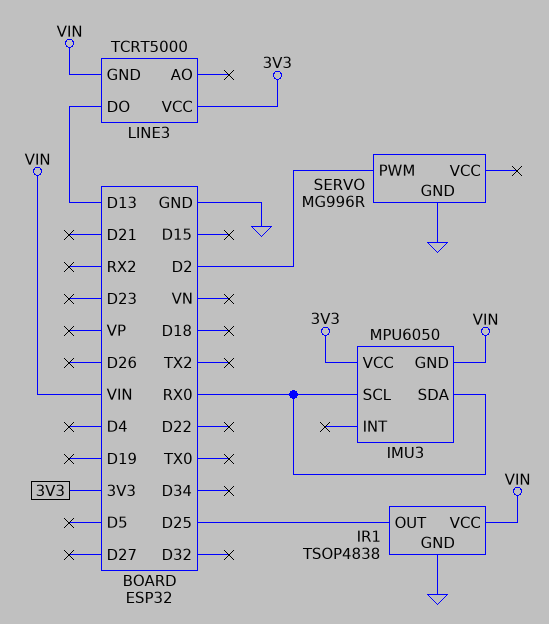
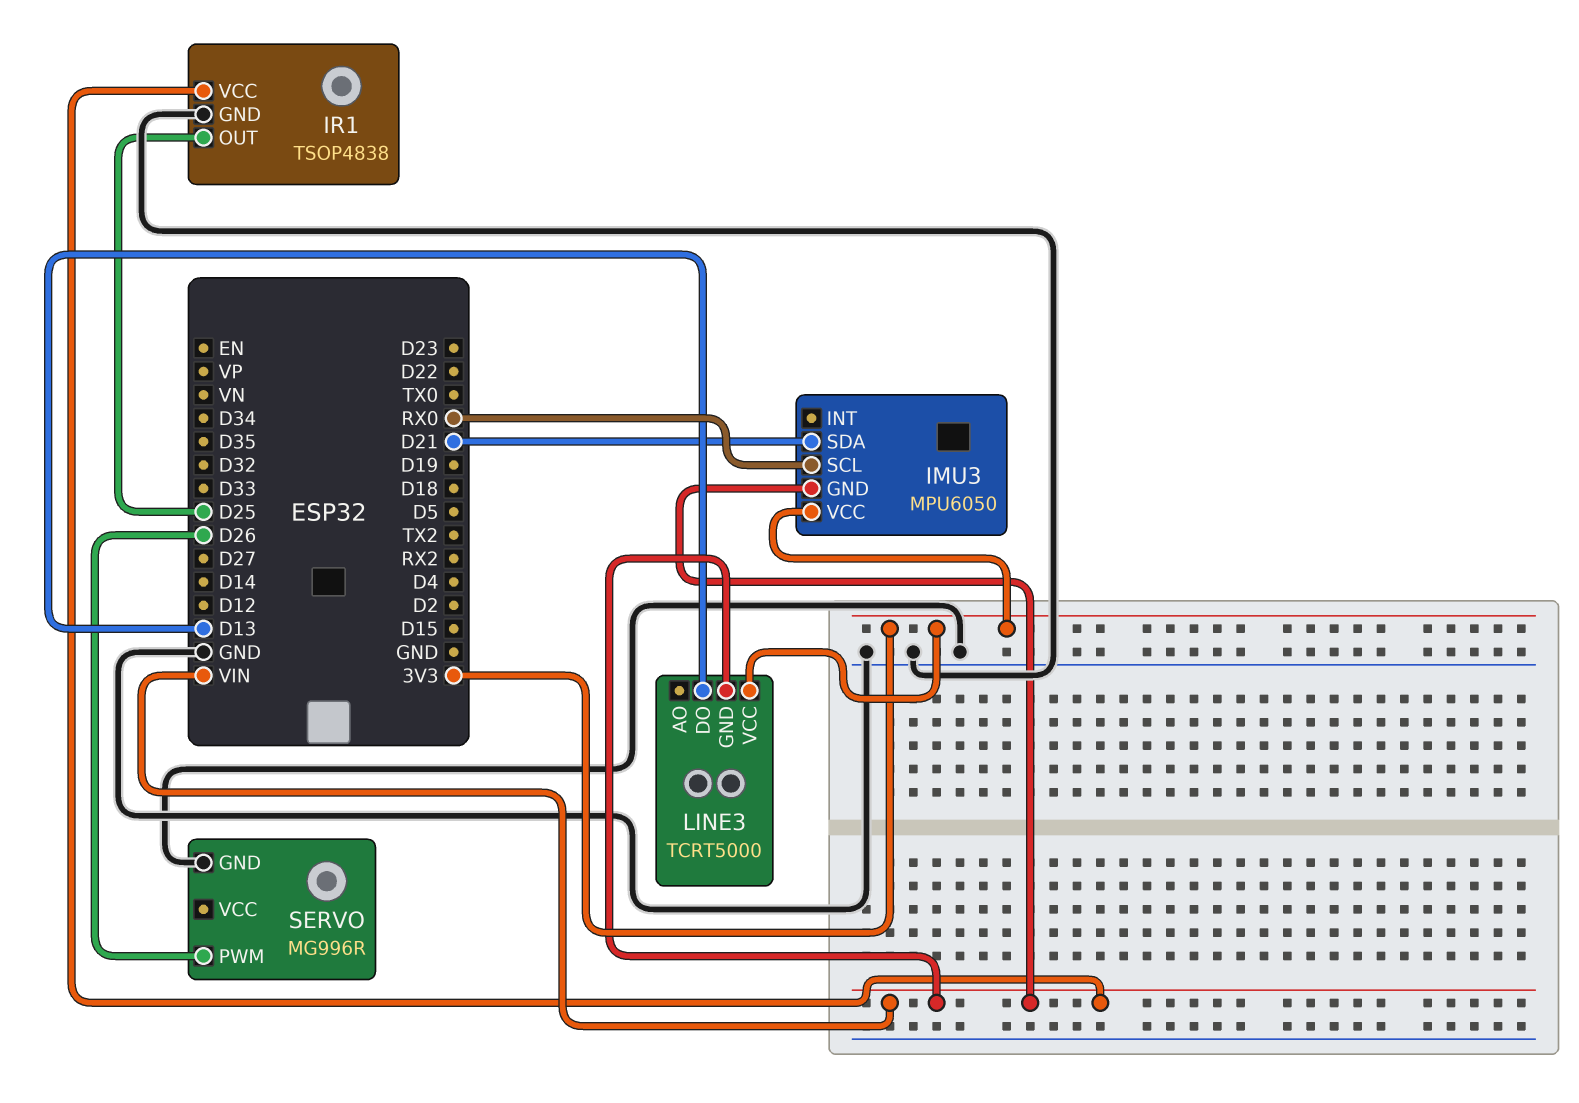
IMU3 pin SDA: RX0 -> D21
SERVO pin PWM: D2 -> D26

